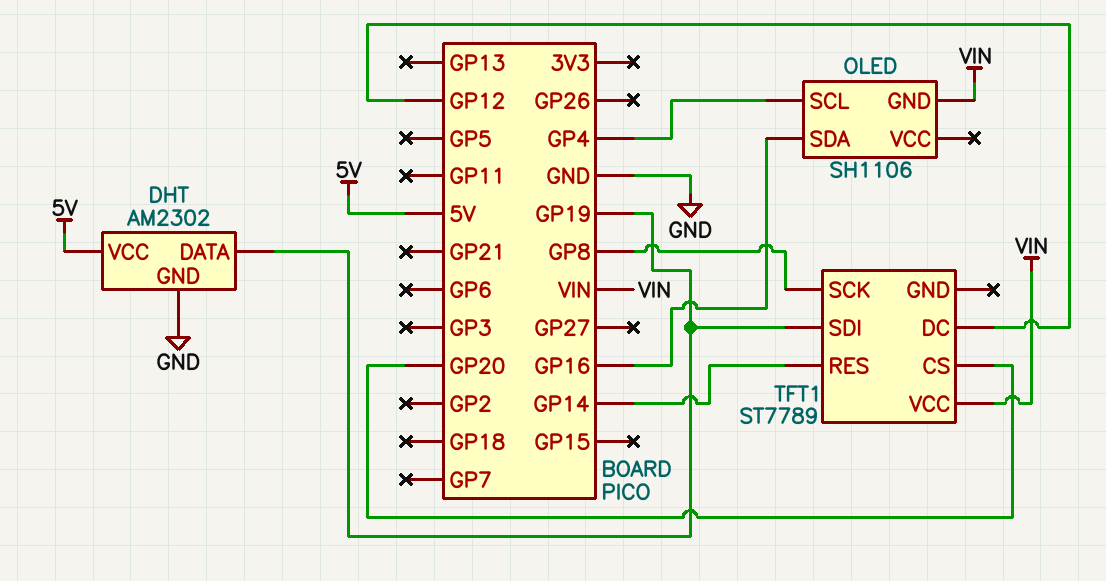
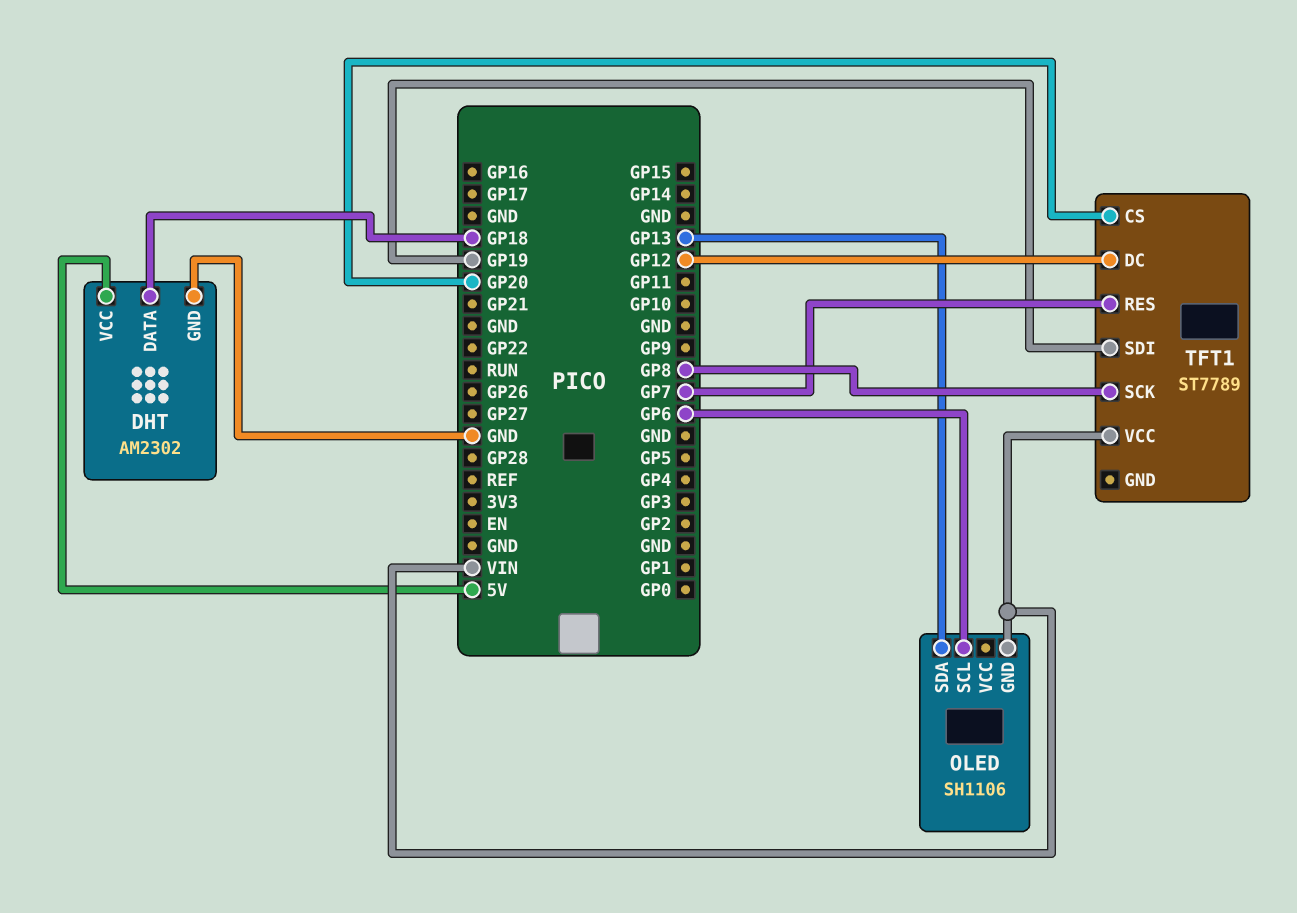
DHT pin DATA: GP19 -> GP18
OLED pin SCL: GP4 -> GP6
OLED pin SDA: GP16 -> GP13
TFT1 pin RES: GP14 -> GP7

